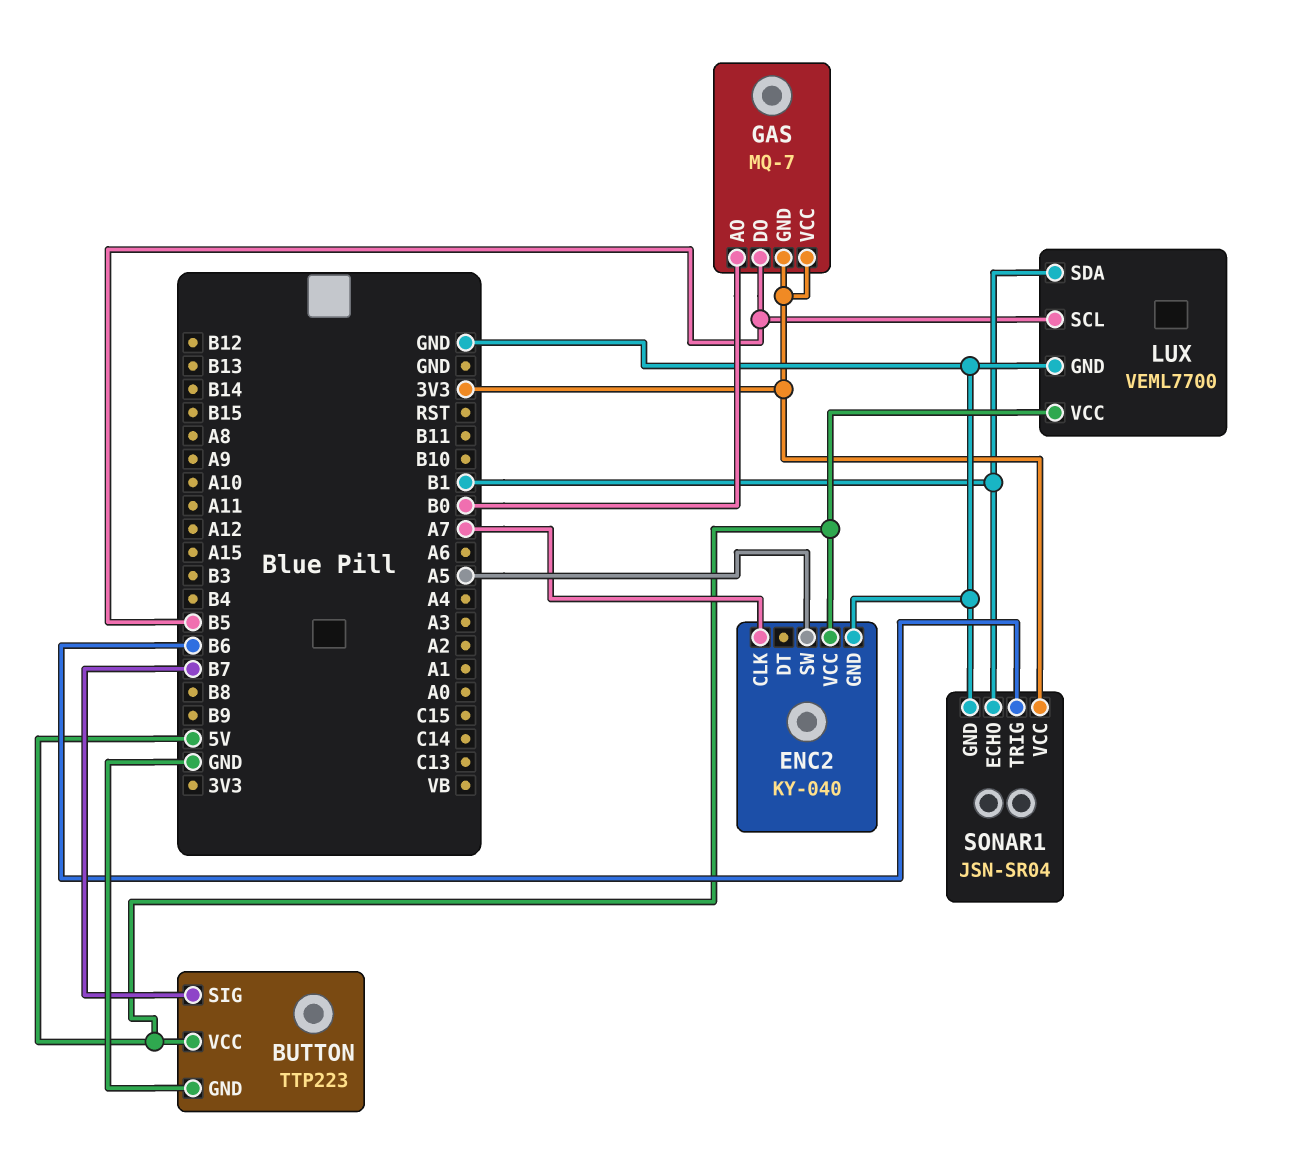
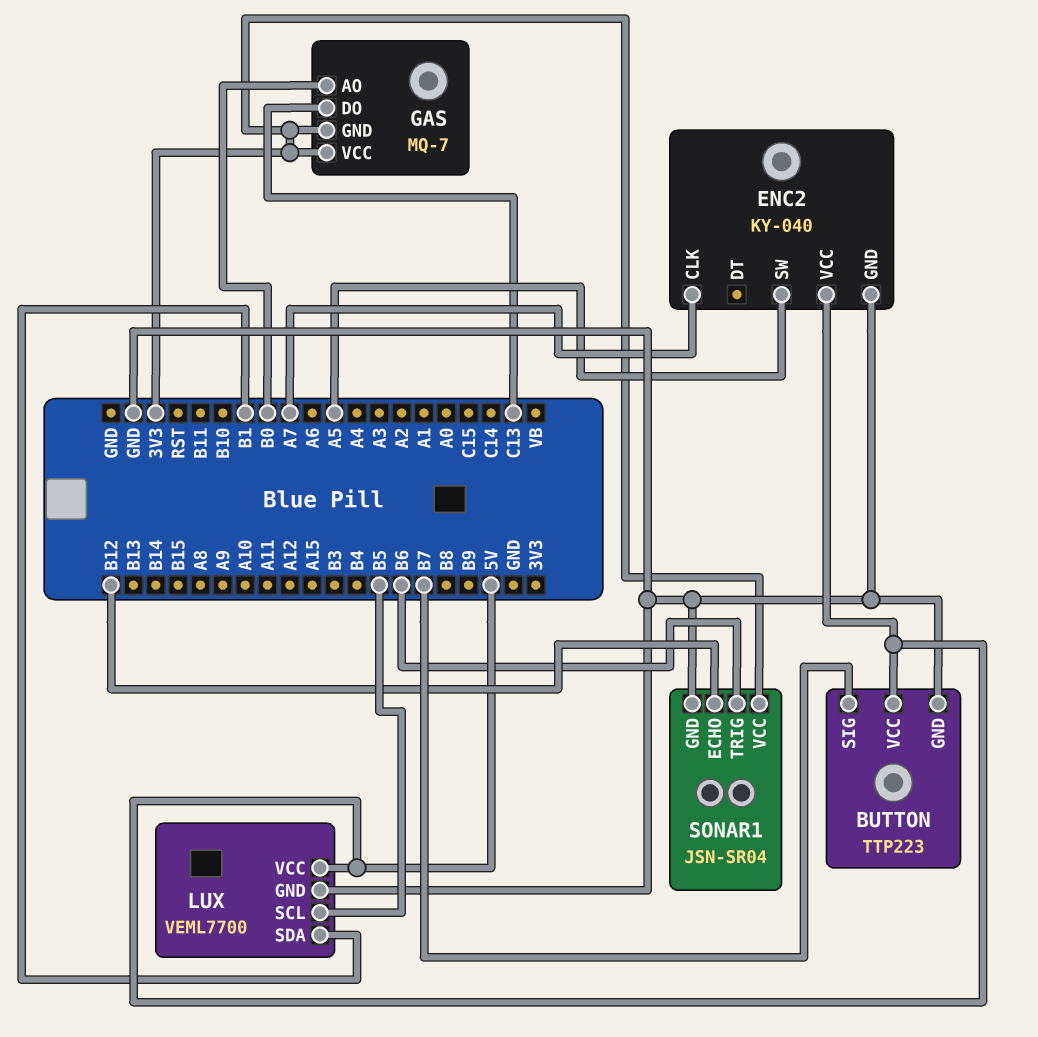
GAS pin DO: B5 -> C13
SONAR1 pin ECHO: B1 -> B12

